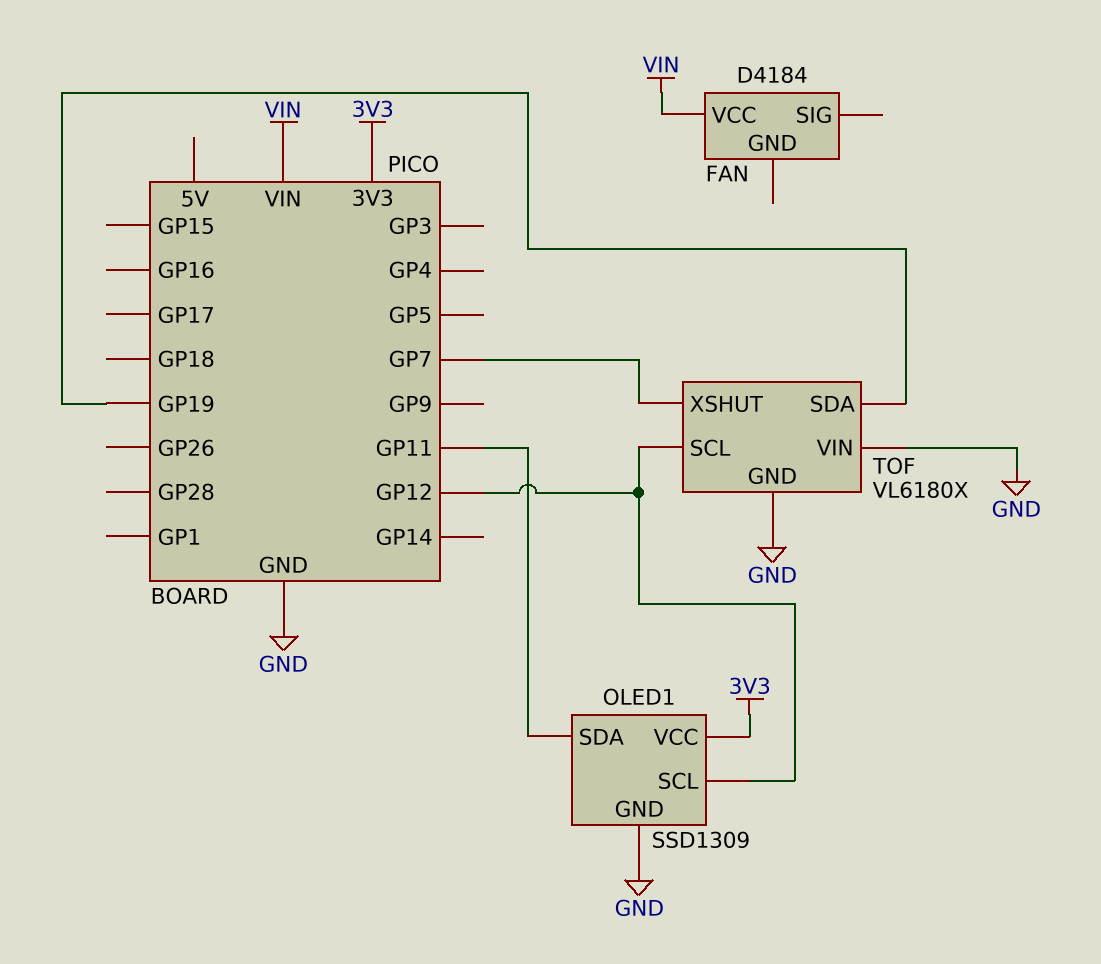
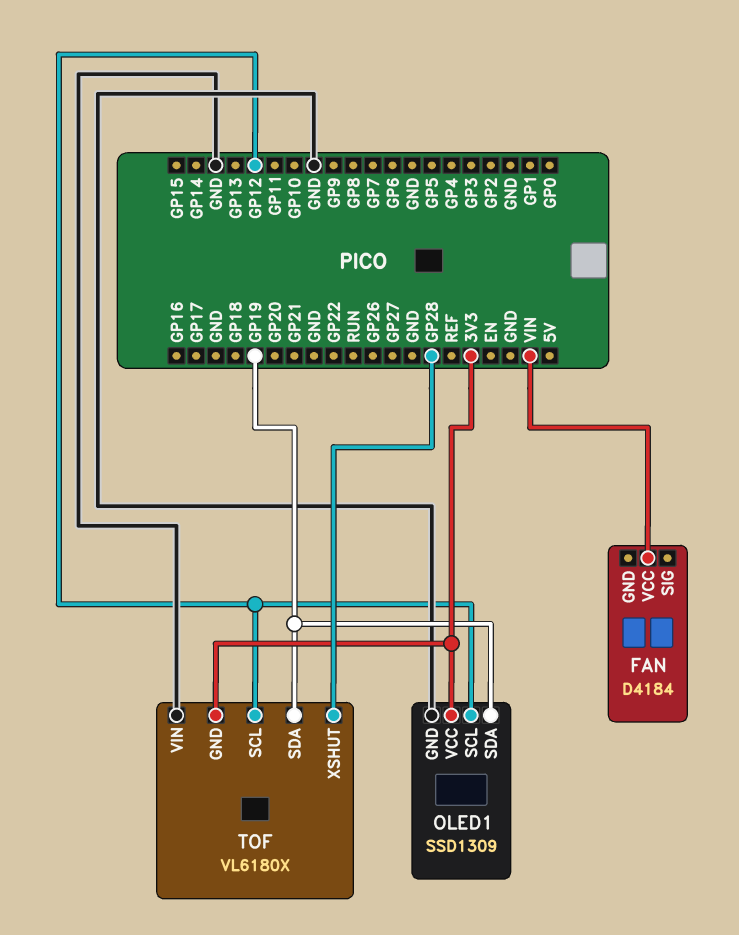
OLED1 pin SDA: GP11 -> GP19
TOF pin GND: GND -> 3V3
TOF pin XSHUT: GP7 -> GP28

